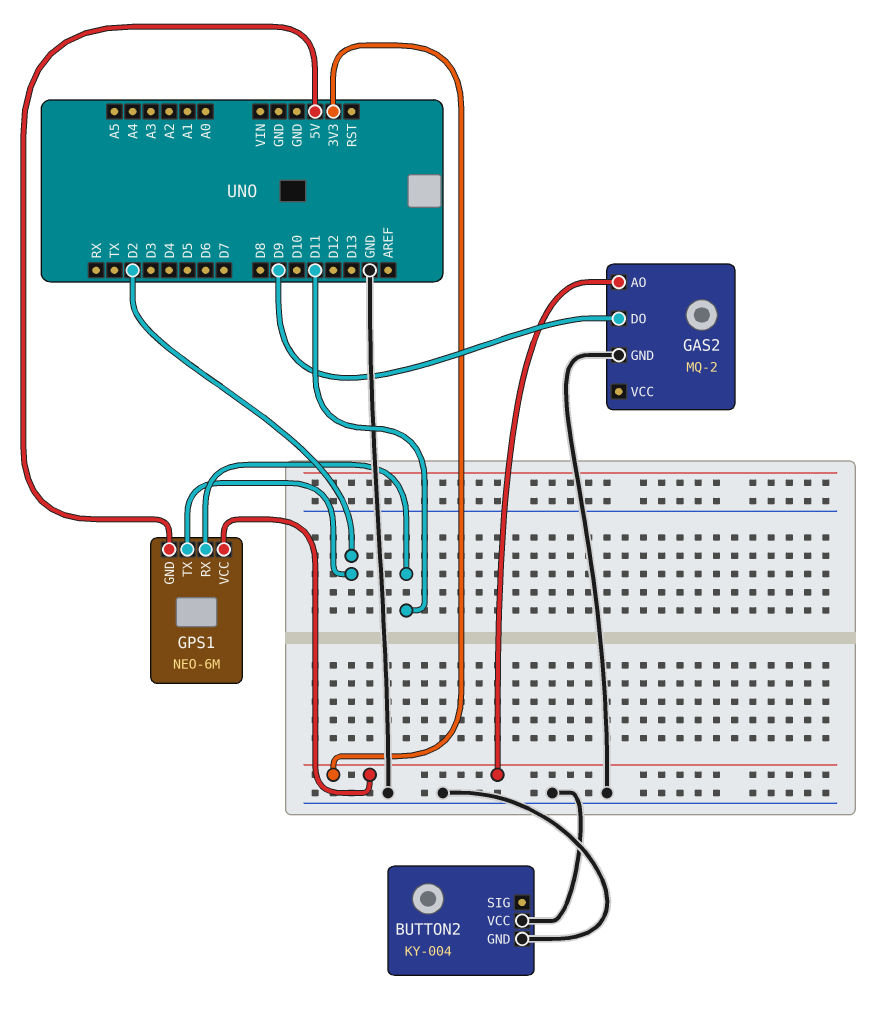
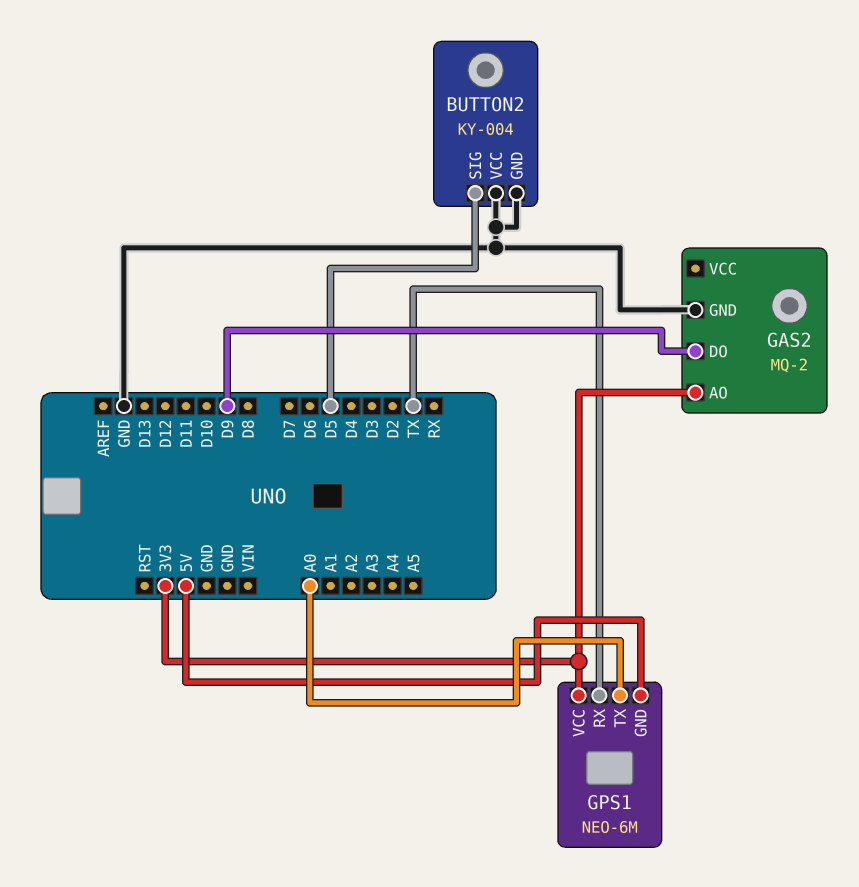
BUTTON2 pin SIG: none -> D5
GPS1 pin RX: D11 -> TX
GPS1 pin TX: D2 -> A0

